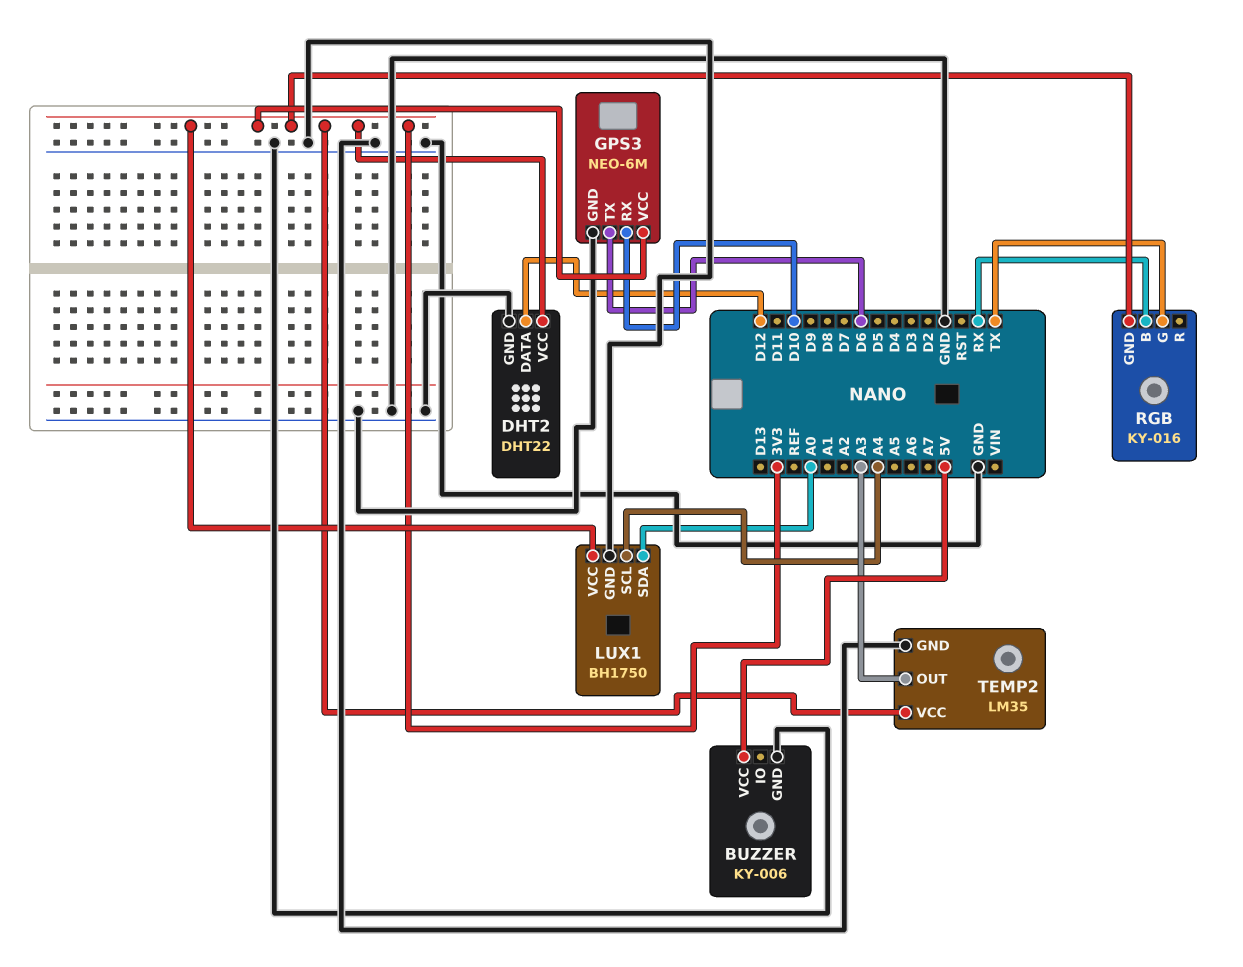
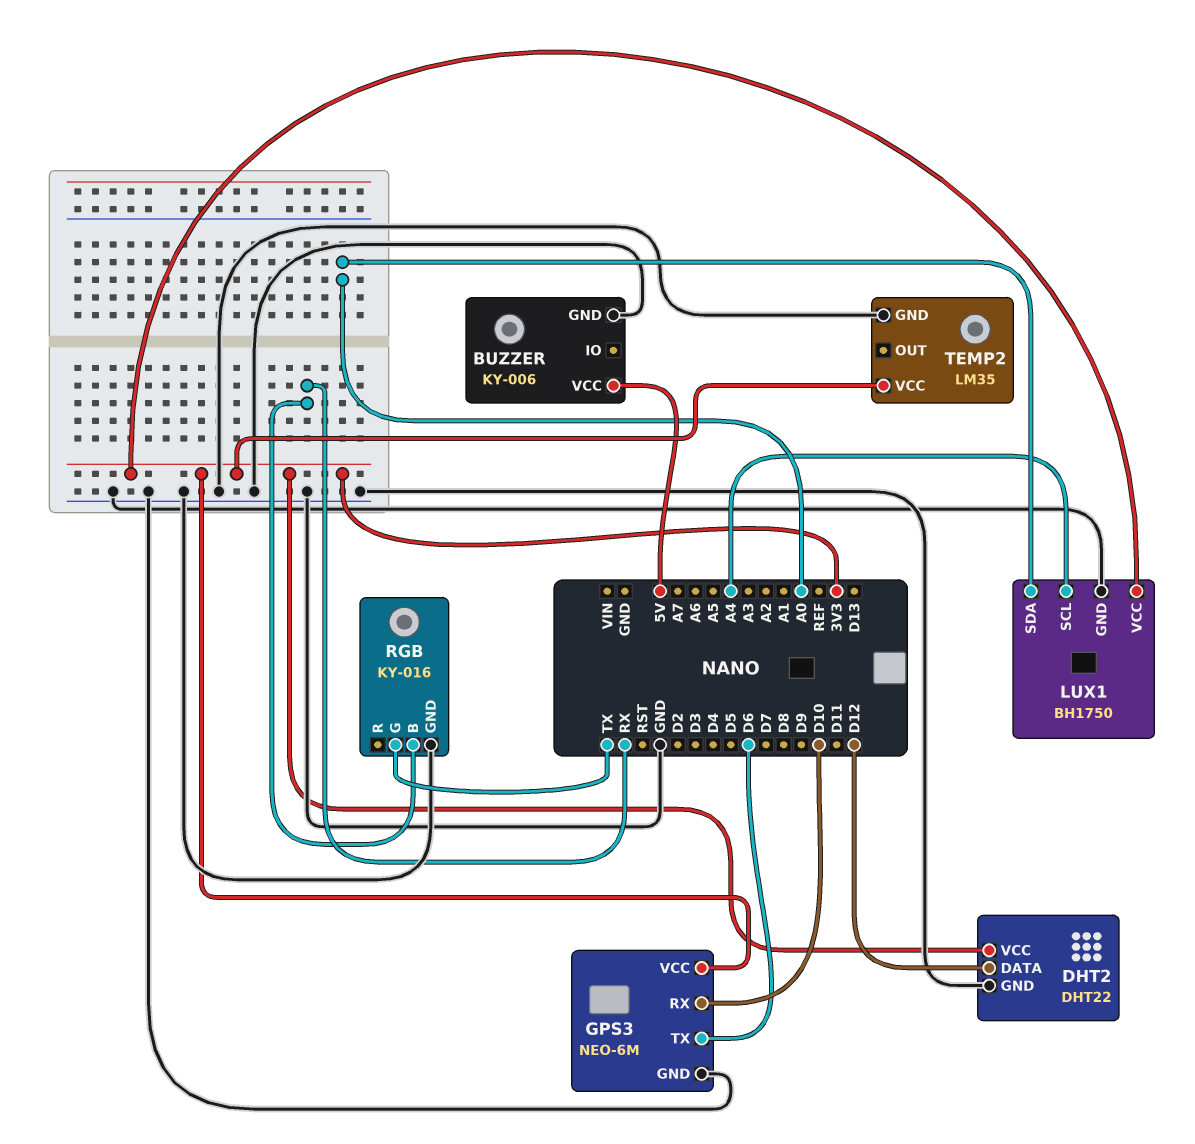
RGB pin GND: 3V3 -> GND
TEMP2 pin OUT: A3 -> none

